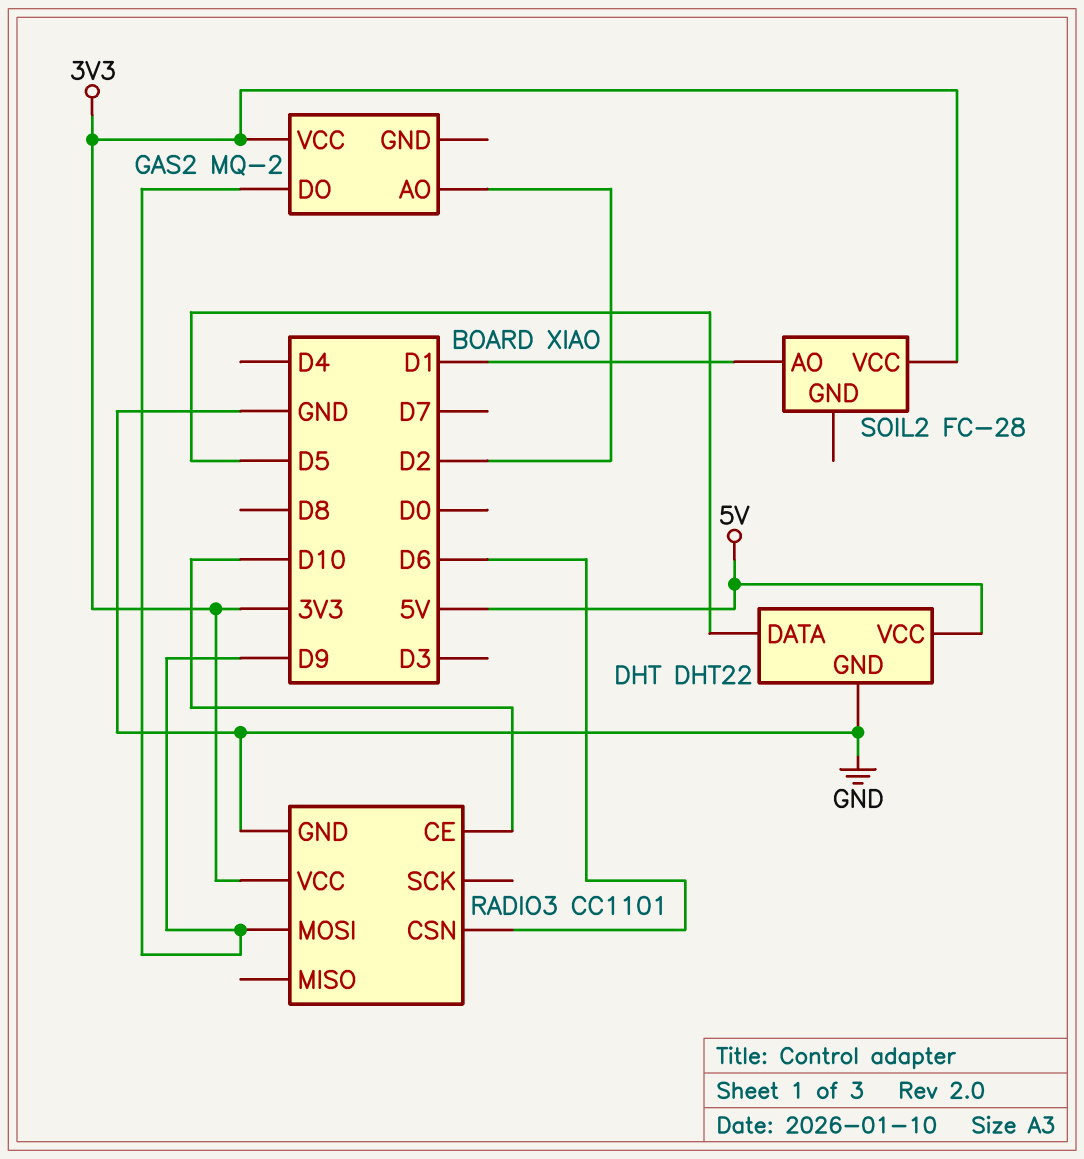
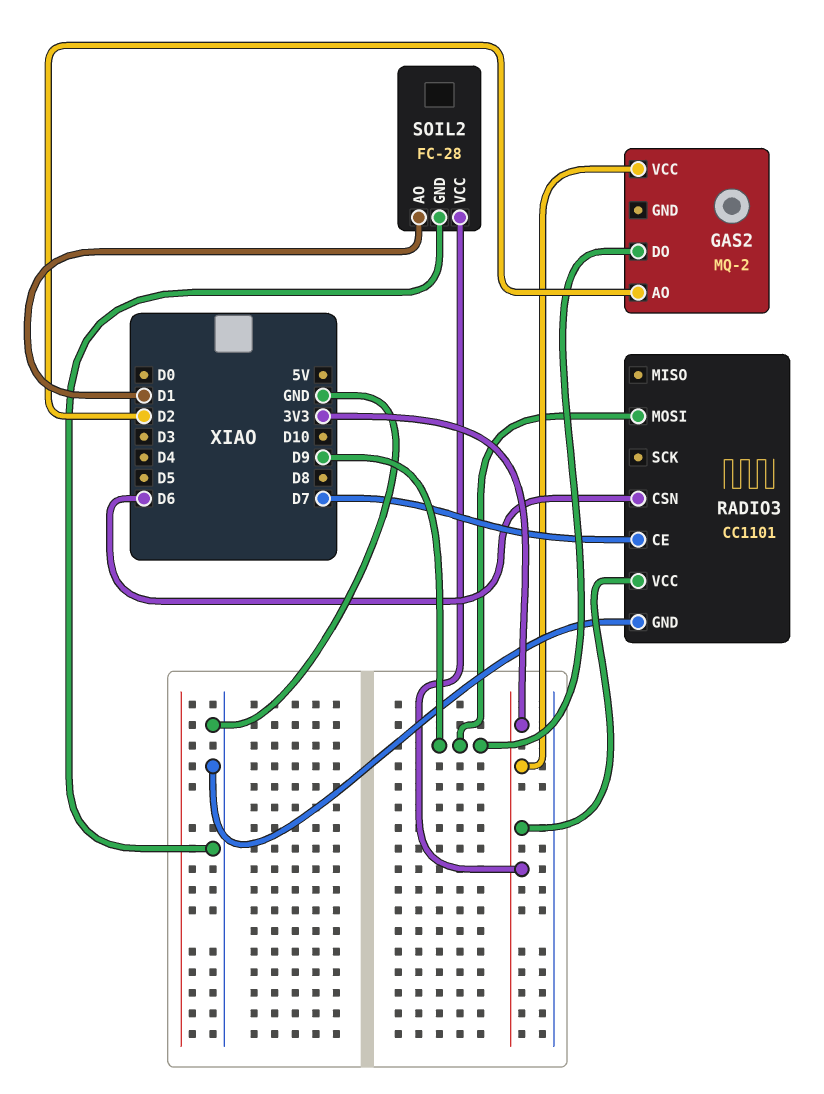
DHT: DHT22 -> none
DHT pin DATA: D5 -> none
DHT pin GND: GND -> none
DHT pin VCC: 5V -> none
RADIO3 pin CE: D10 -> D7
SOIL2 pin GND: none -> GND

